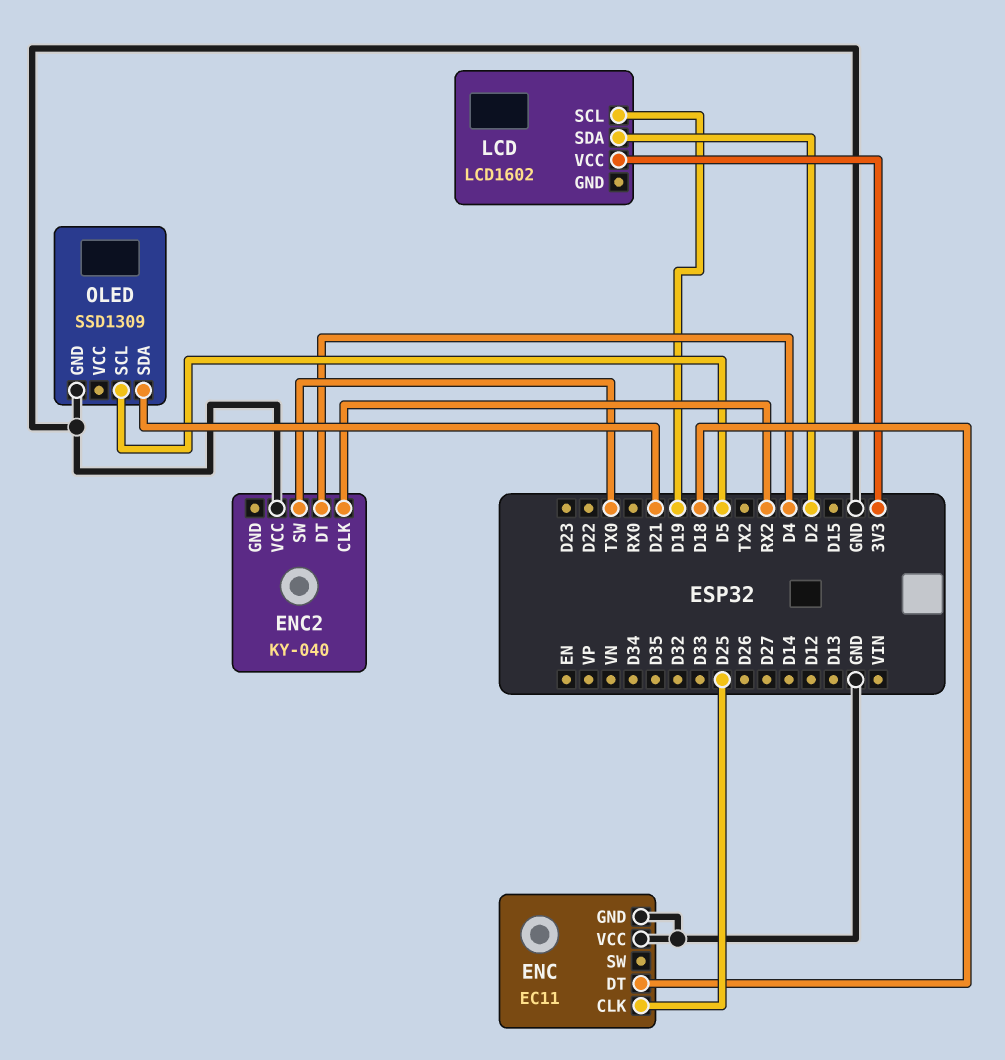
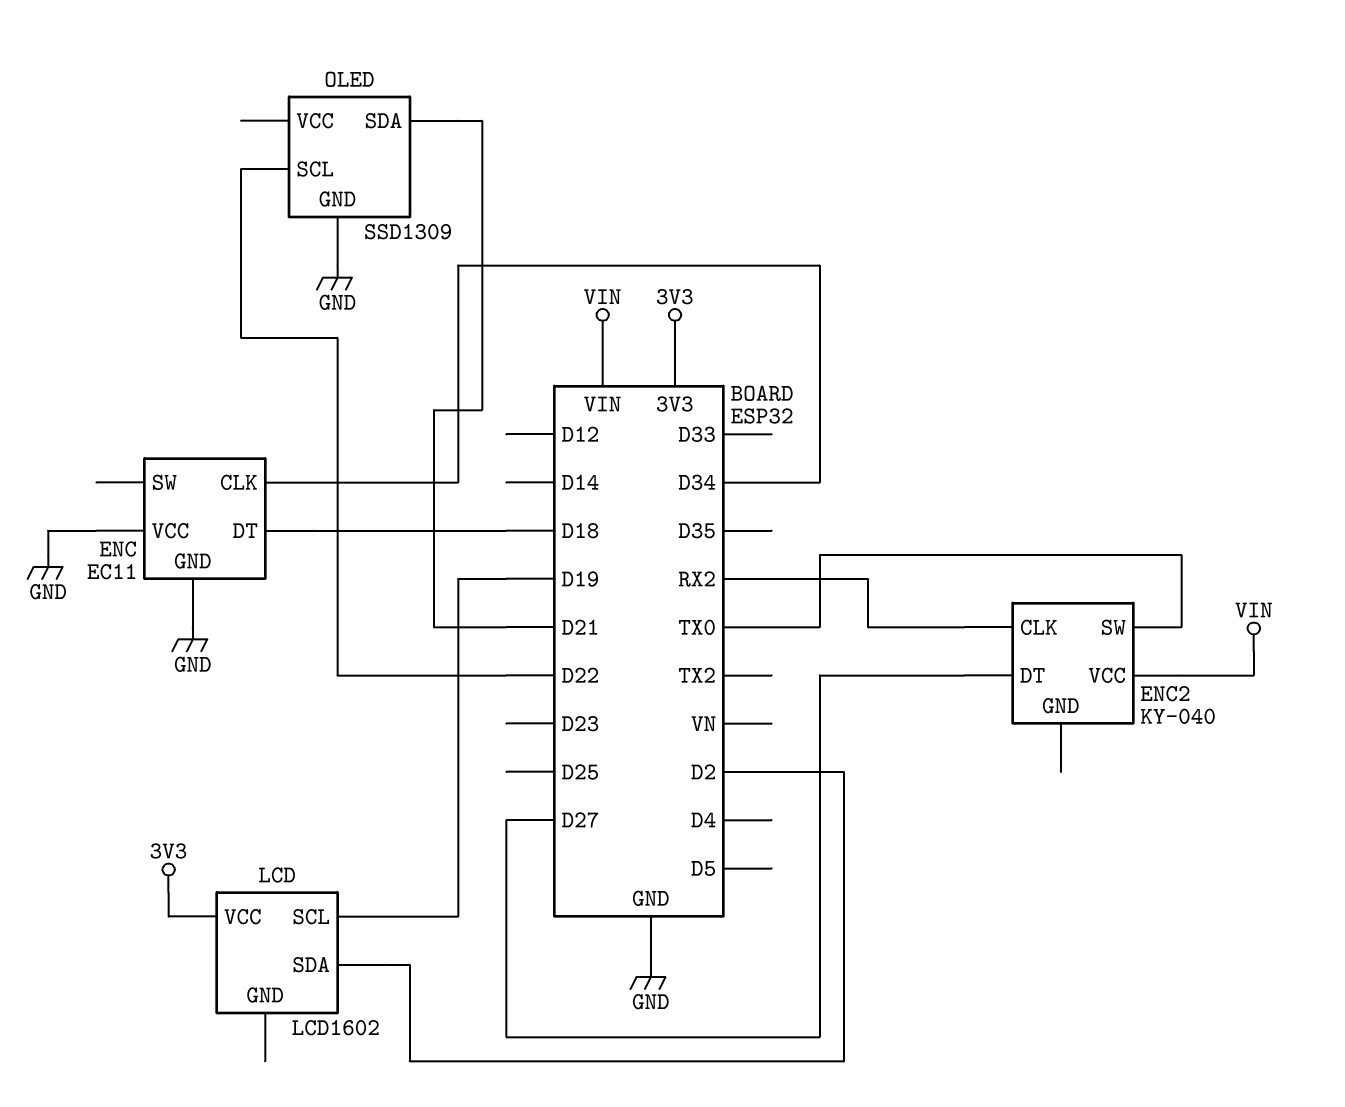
ENC pin CLK: D25 -> D34
ENC2 pin DT: D4 -> D27
ENC2 pin VCC: GND -> VIN
OLED pin SCL: D5 -> D22

